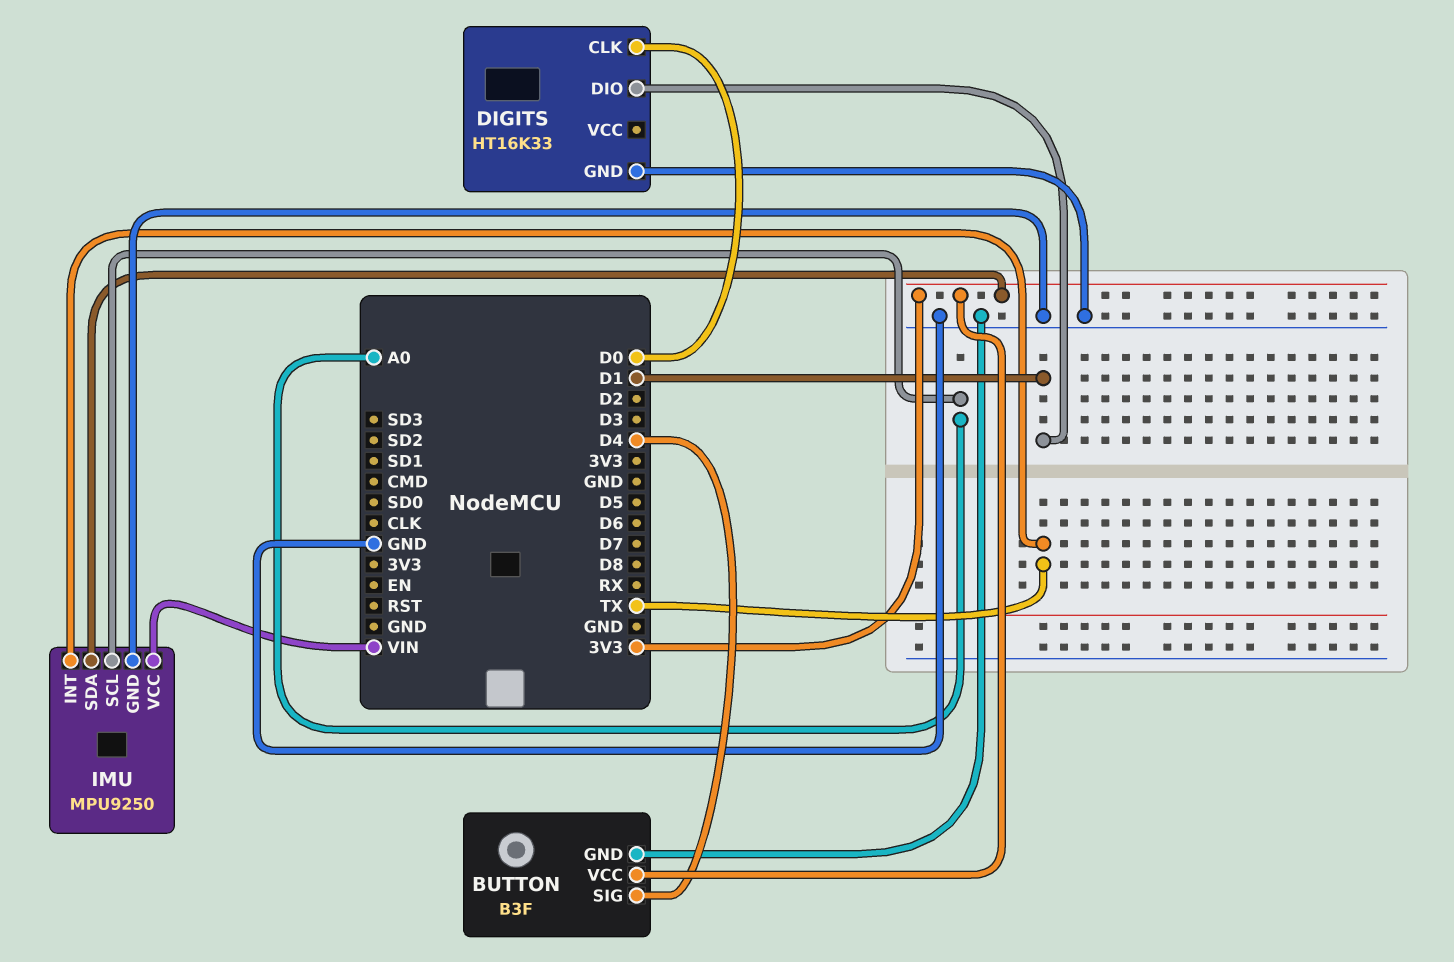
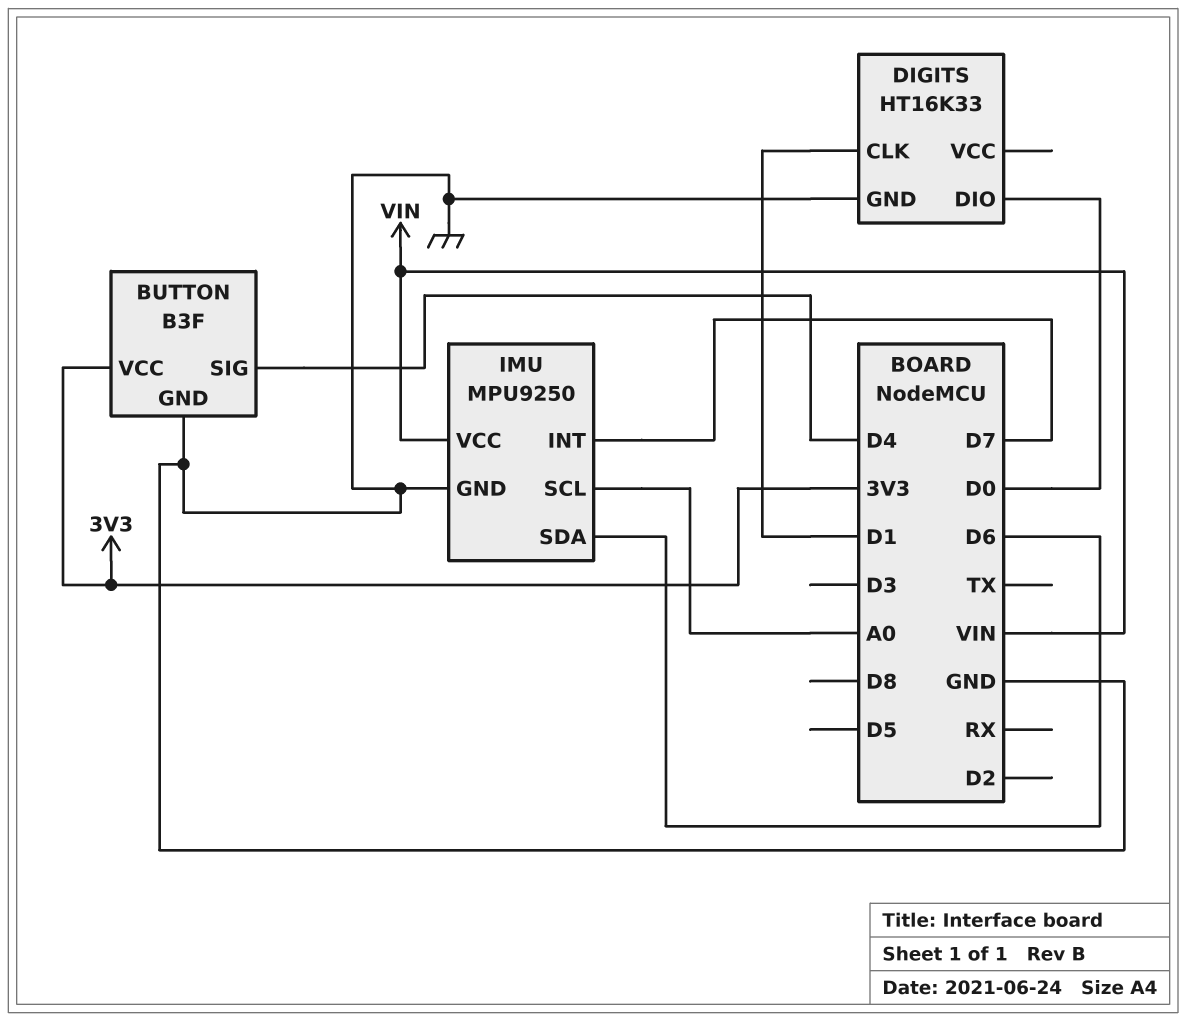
DIGITS pin CLK: D0 -> D1
DIGITS pin DIO: D1 -> D0
IMU pin INT: TX -> D7
IMU pin SDA: 3V3 -> D6

